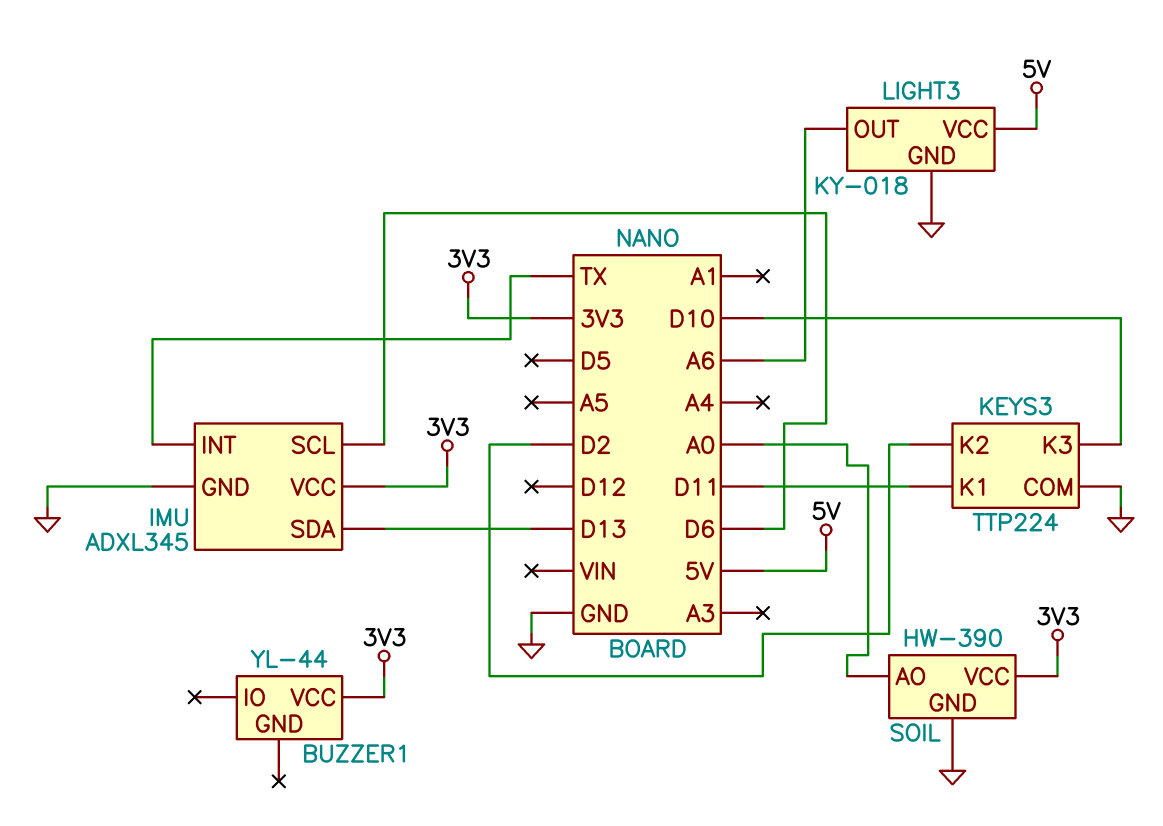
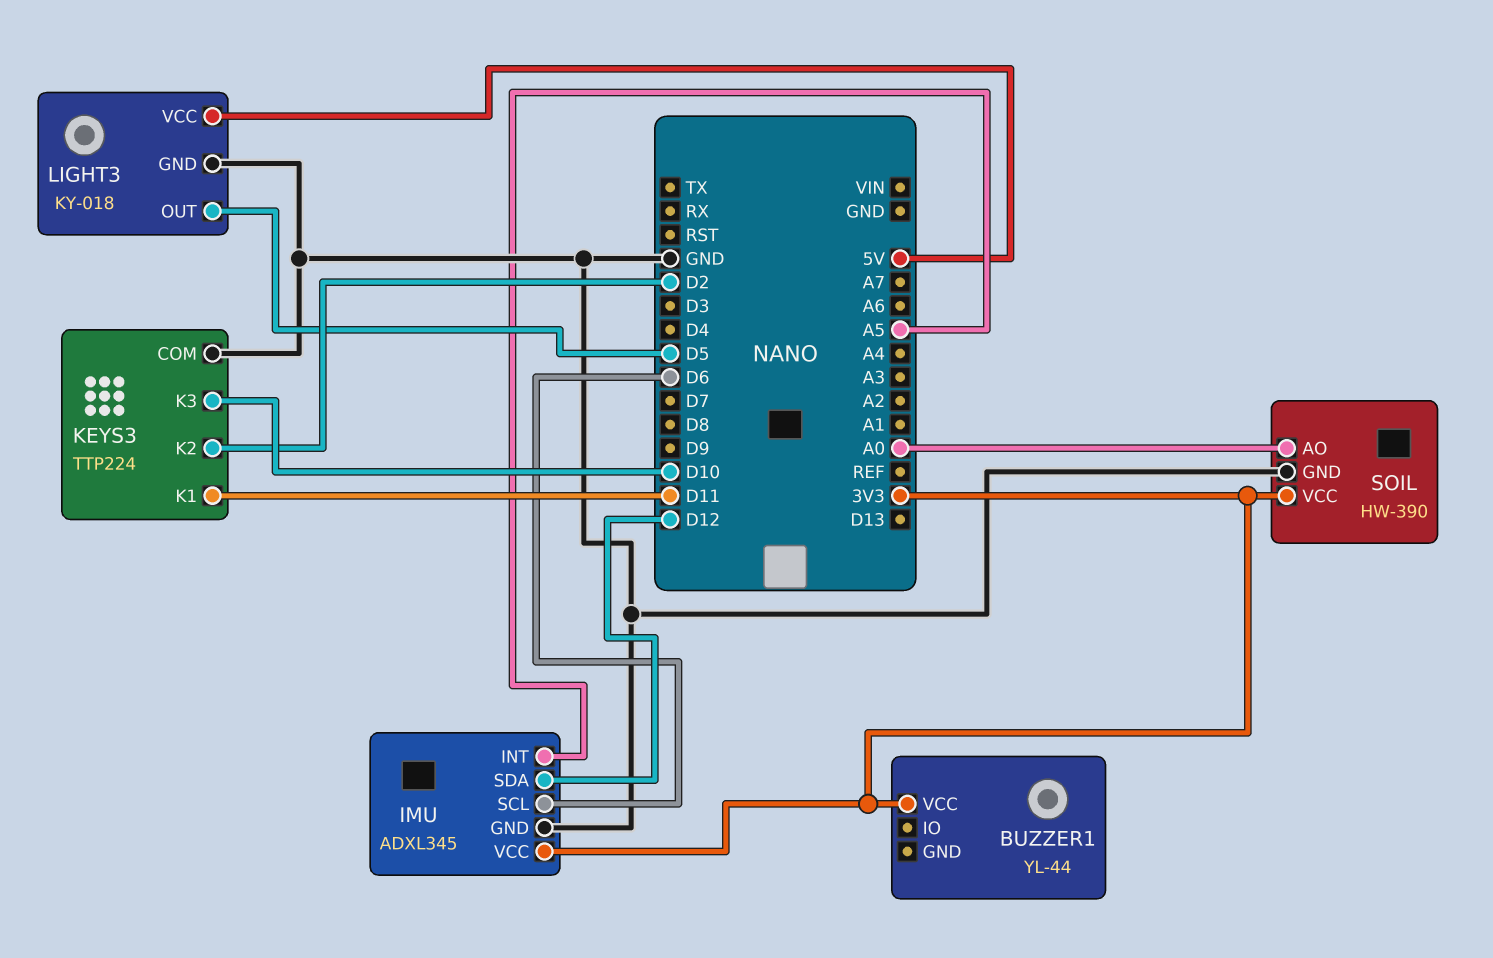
IMU pin INT: TX -> A5
IMU pin SDA: D13 -> D12
LIGHT3 pin OUT: A6 -> D5

